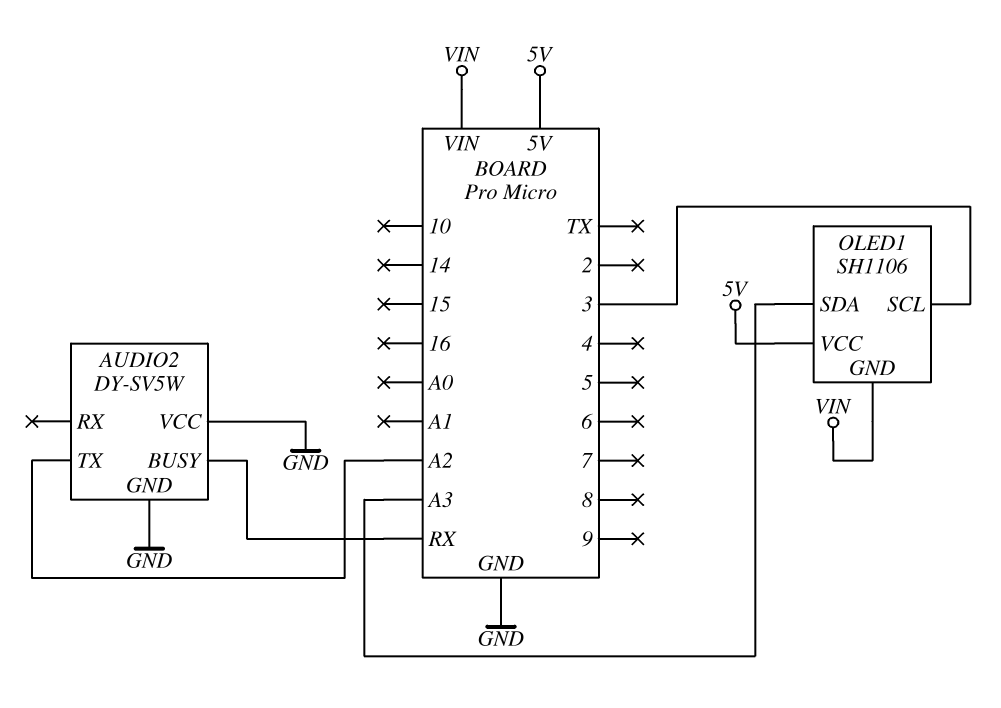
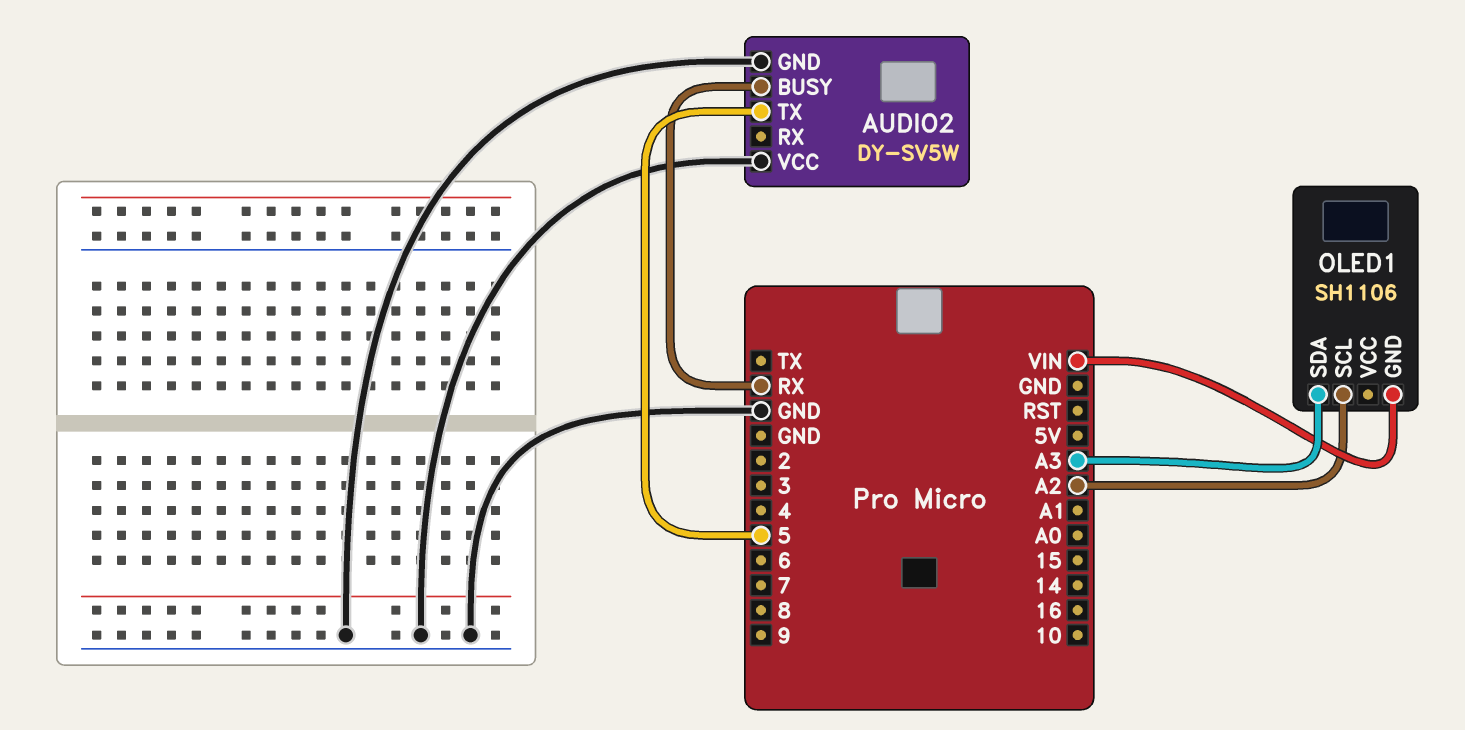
AUDIO2 pin TX: A2 -> 5
OLED1 pin SCL: 3 -> A2
OLED1 pin VCC: 5V -> none

